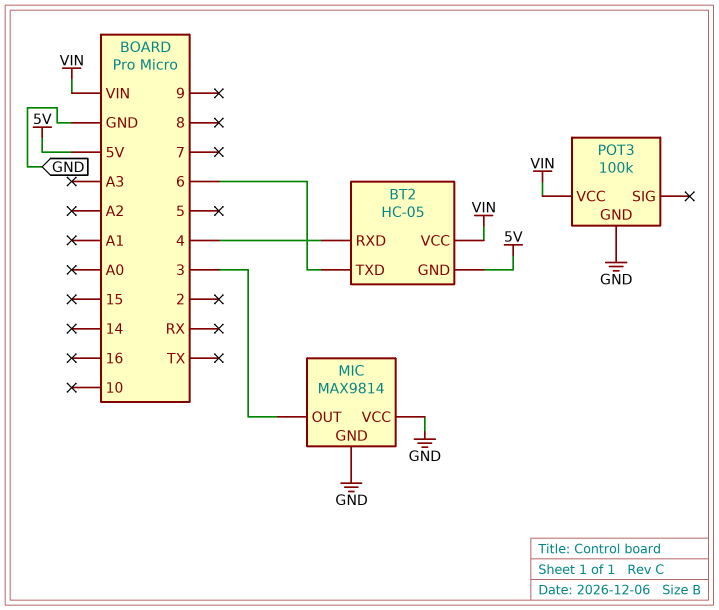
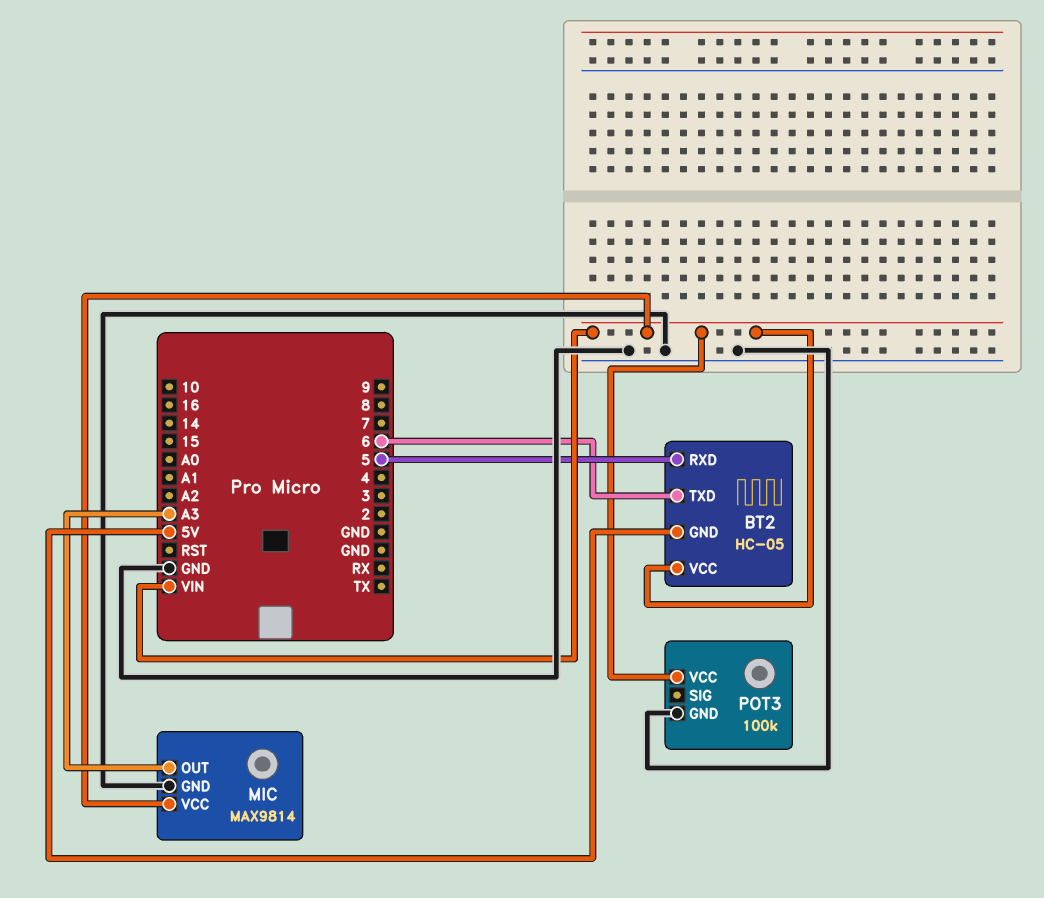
BT2 pin RXD: 4 -> 5
MIC pin OUT: 3 -> A3
MIC pin VCC: GND -> VIN

